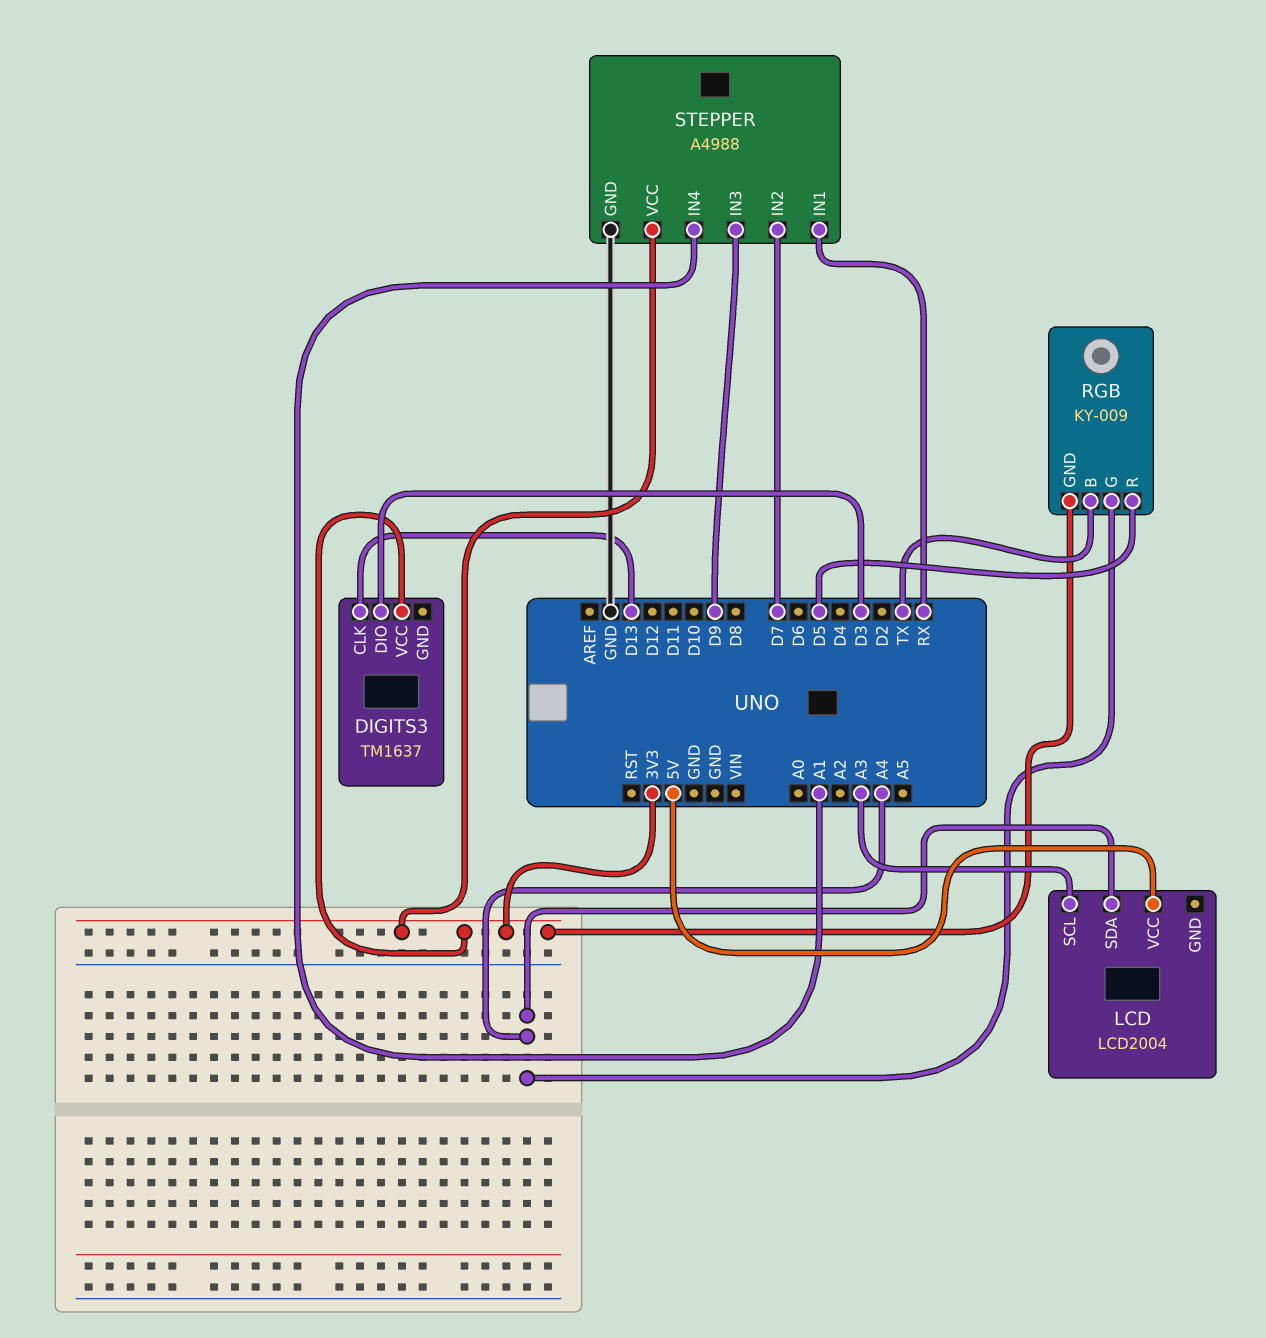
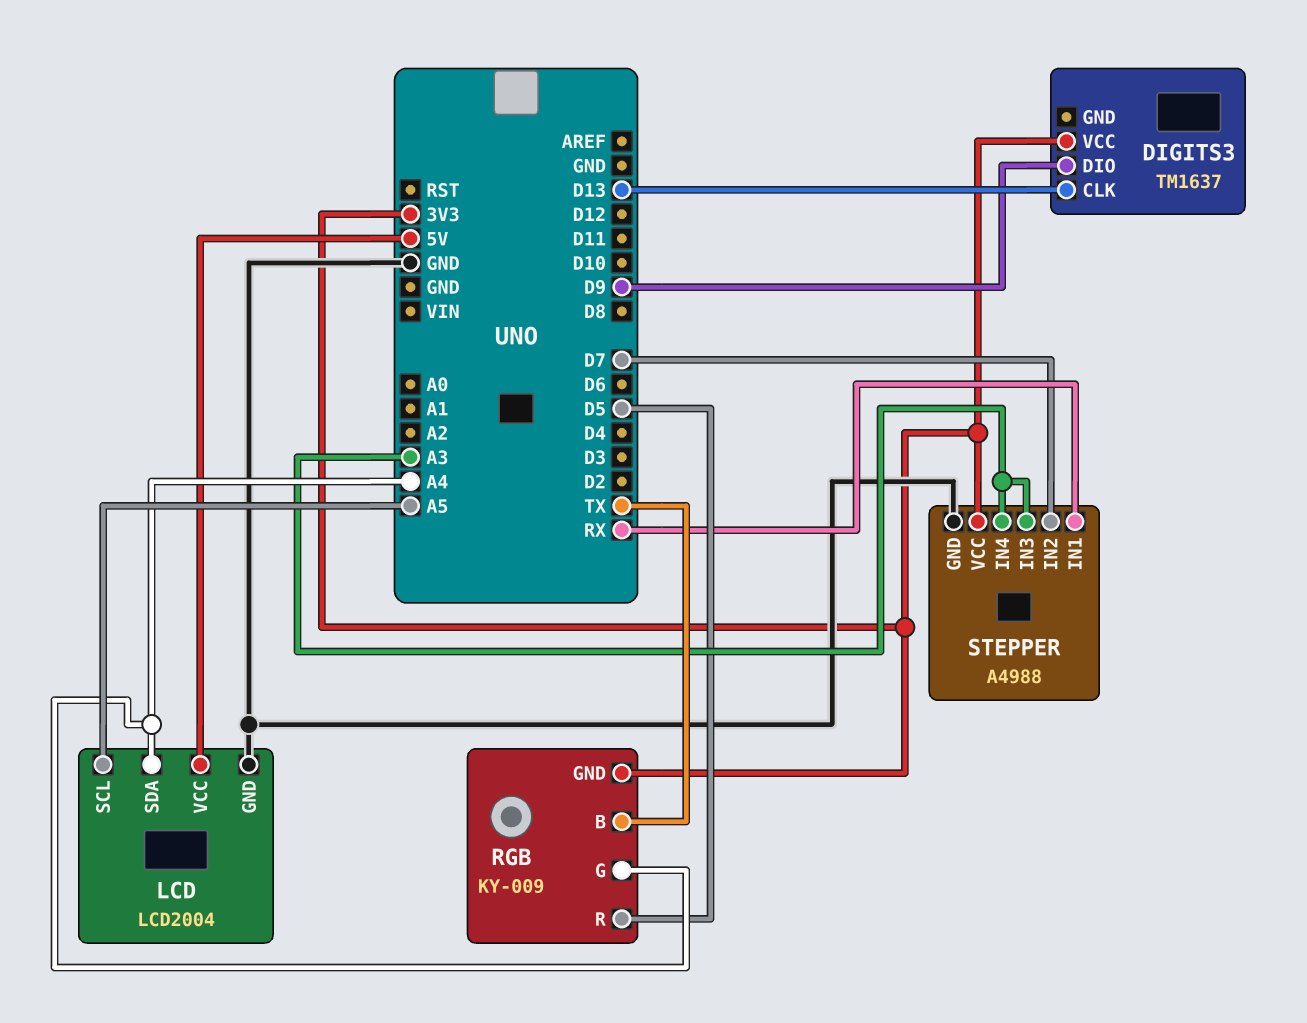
DIGITS3 pin DIO: D3 -> D9
LCD pin GND: none -> GND
LCD pin SCL: A3 -> A5
STEPPER pin IN3: D9 -> A3
STEPPER pin IN4: A1 -> A3

